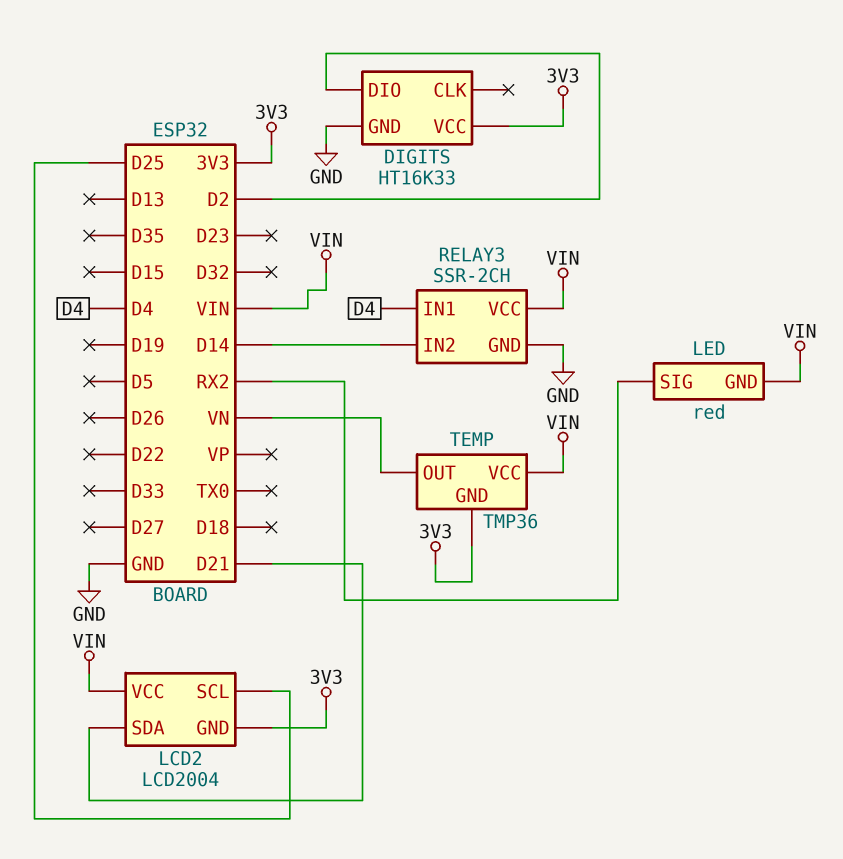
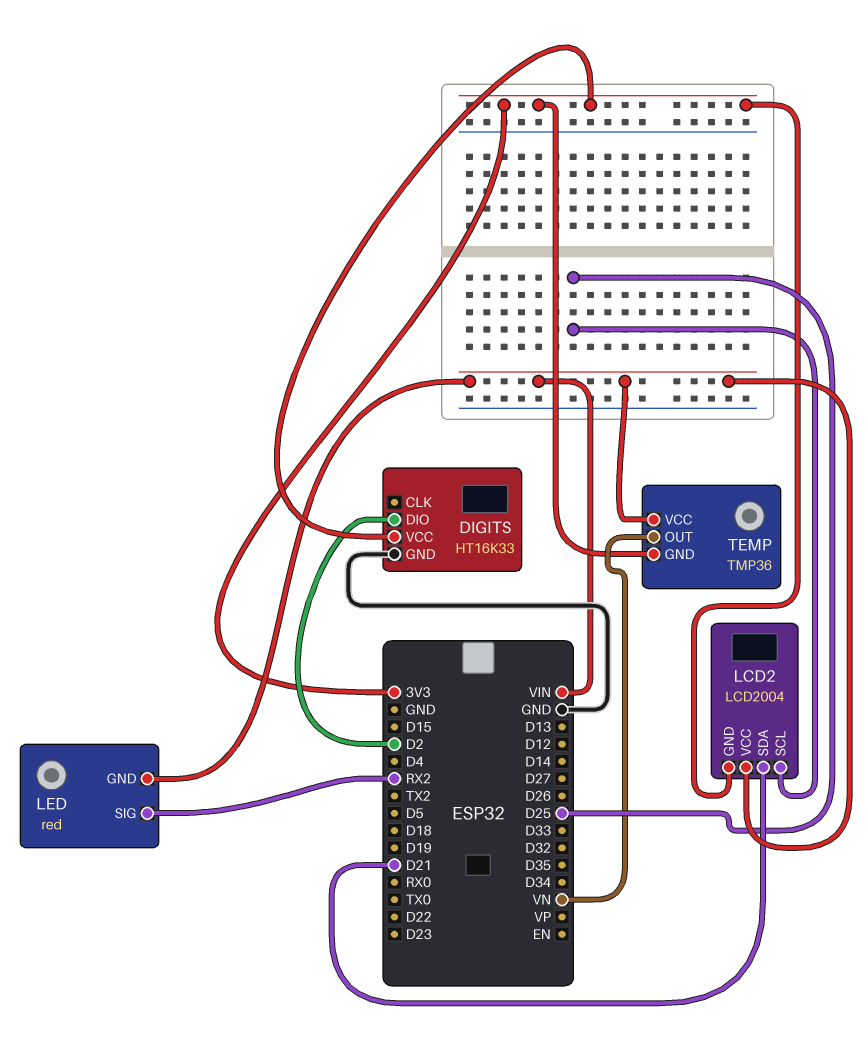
RELAY3: SSR-2CH -> none
RELAY3 pin GND: GND -> none
RELAY3 pin IN1: D4 -> none
RELAY3 pin IN2: D14 -> none
RELAY3 pin VCC: VIN -> none

